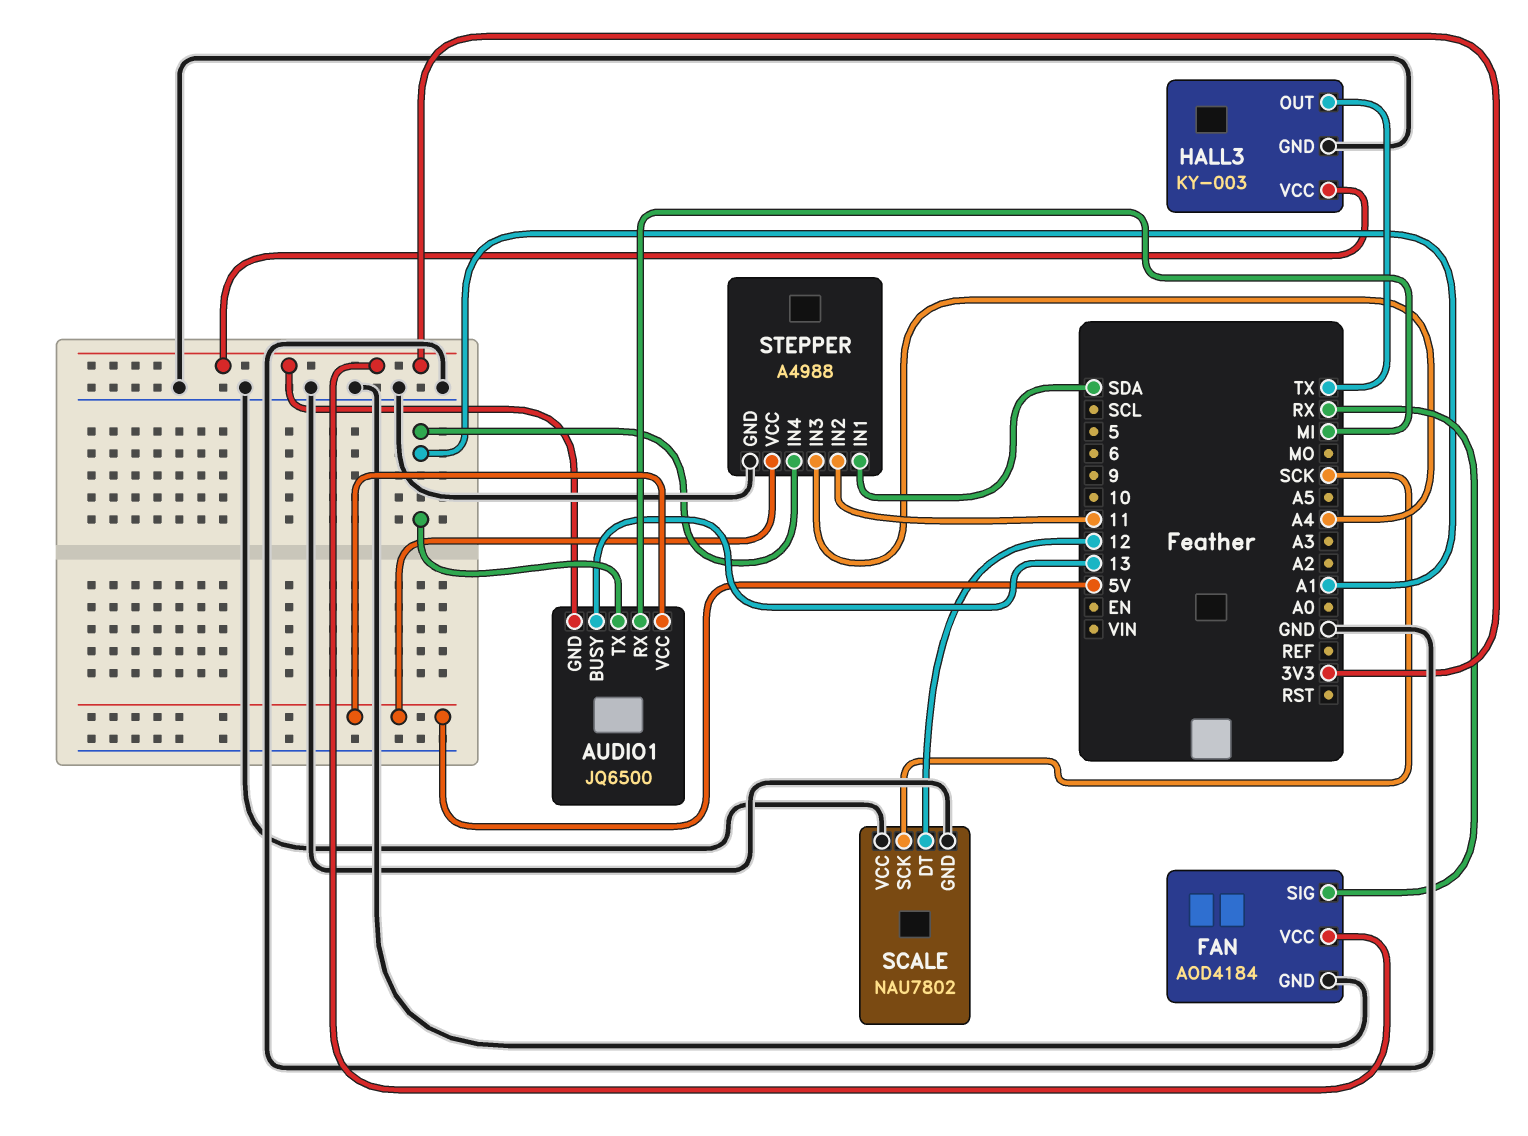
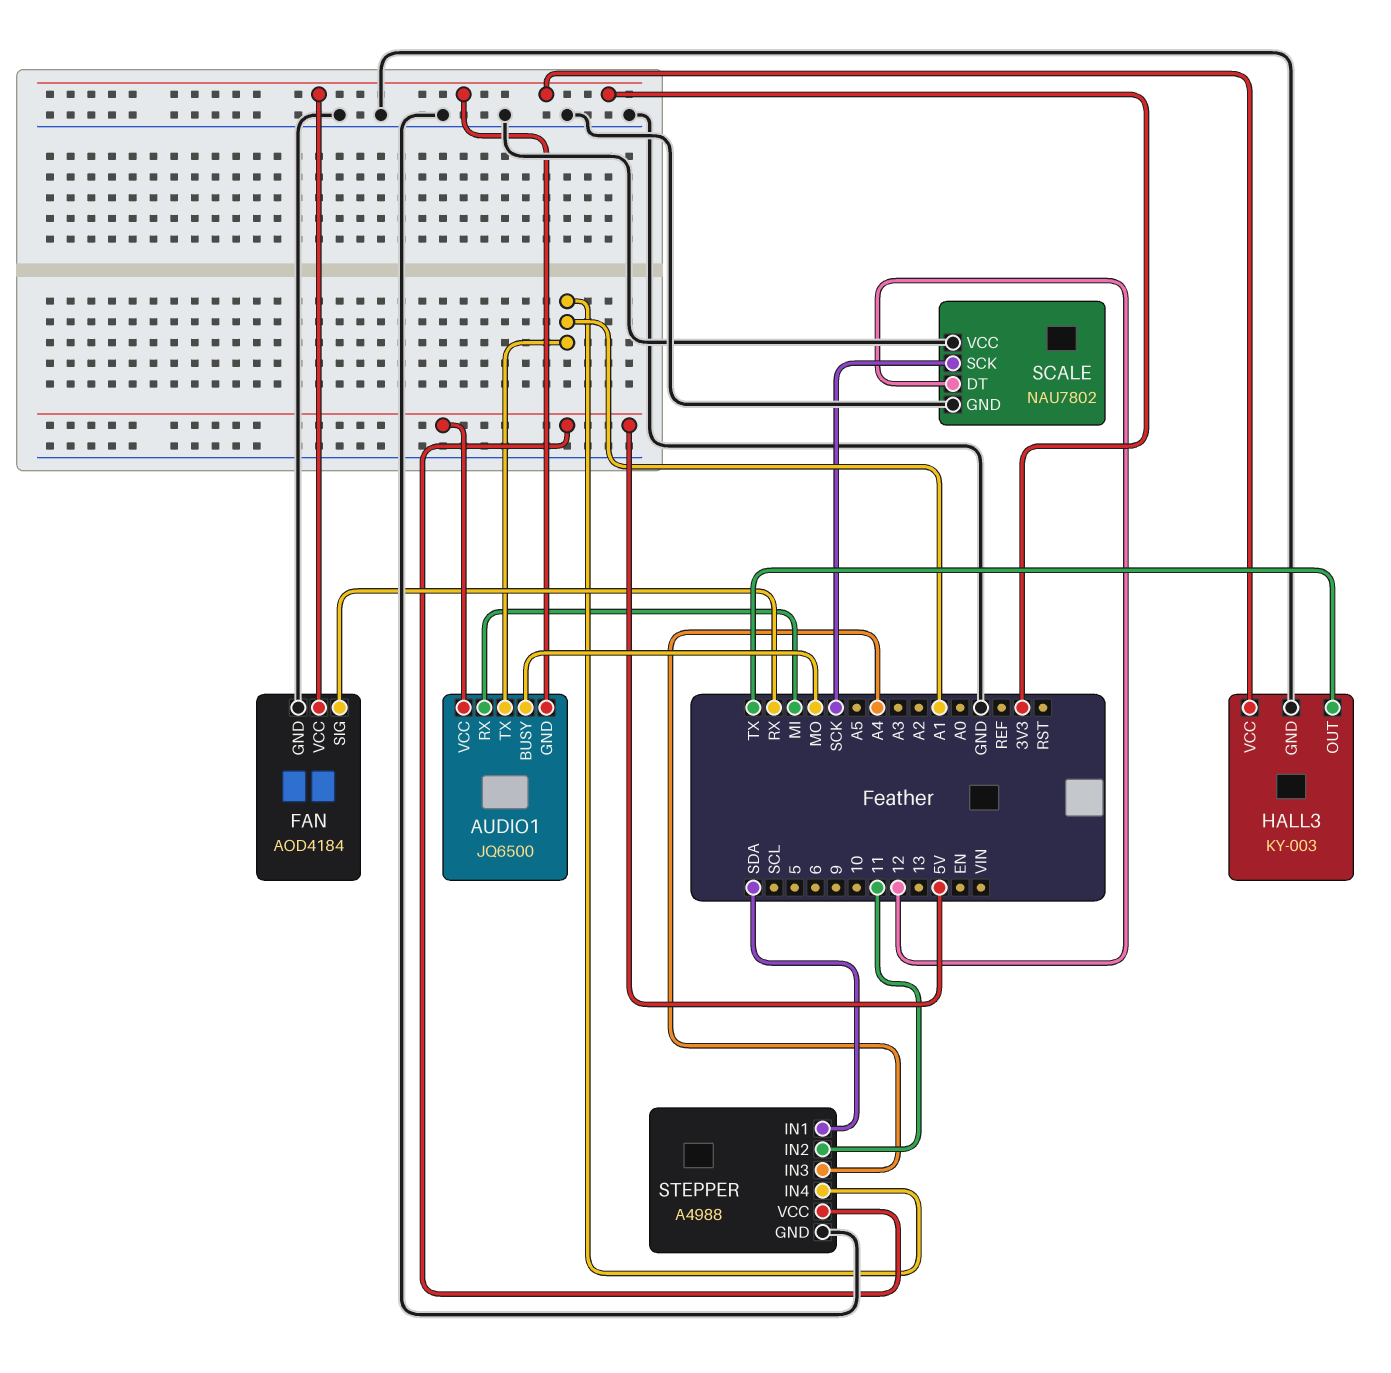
AUDIO1 pin BUSY: 13 -> MO

